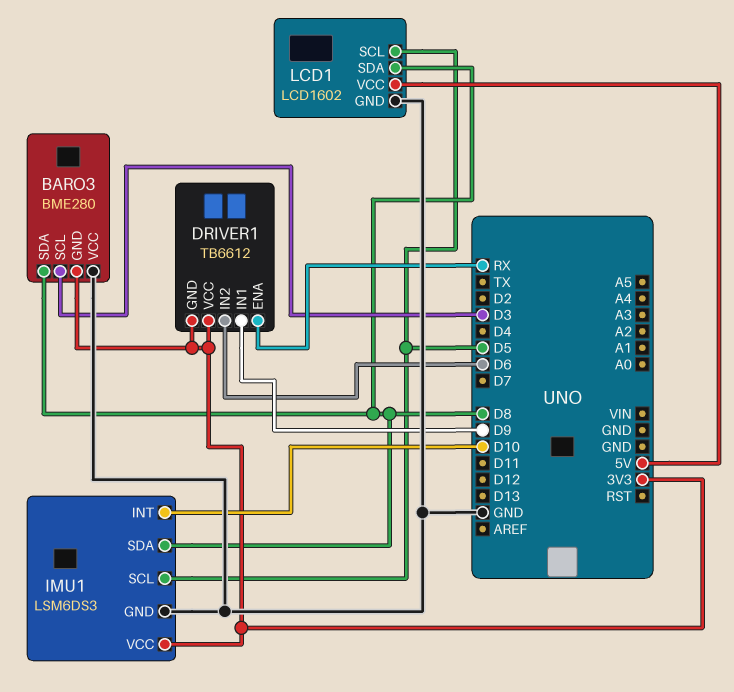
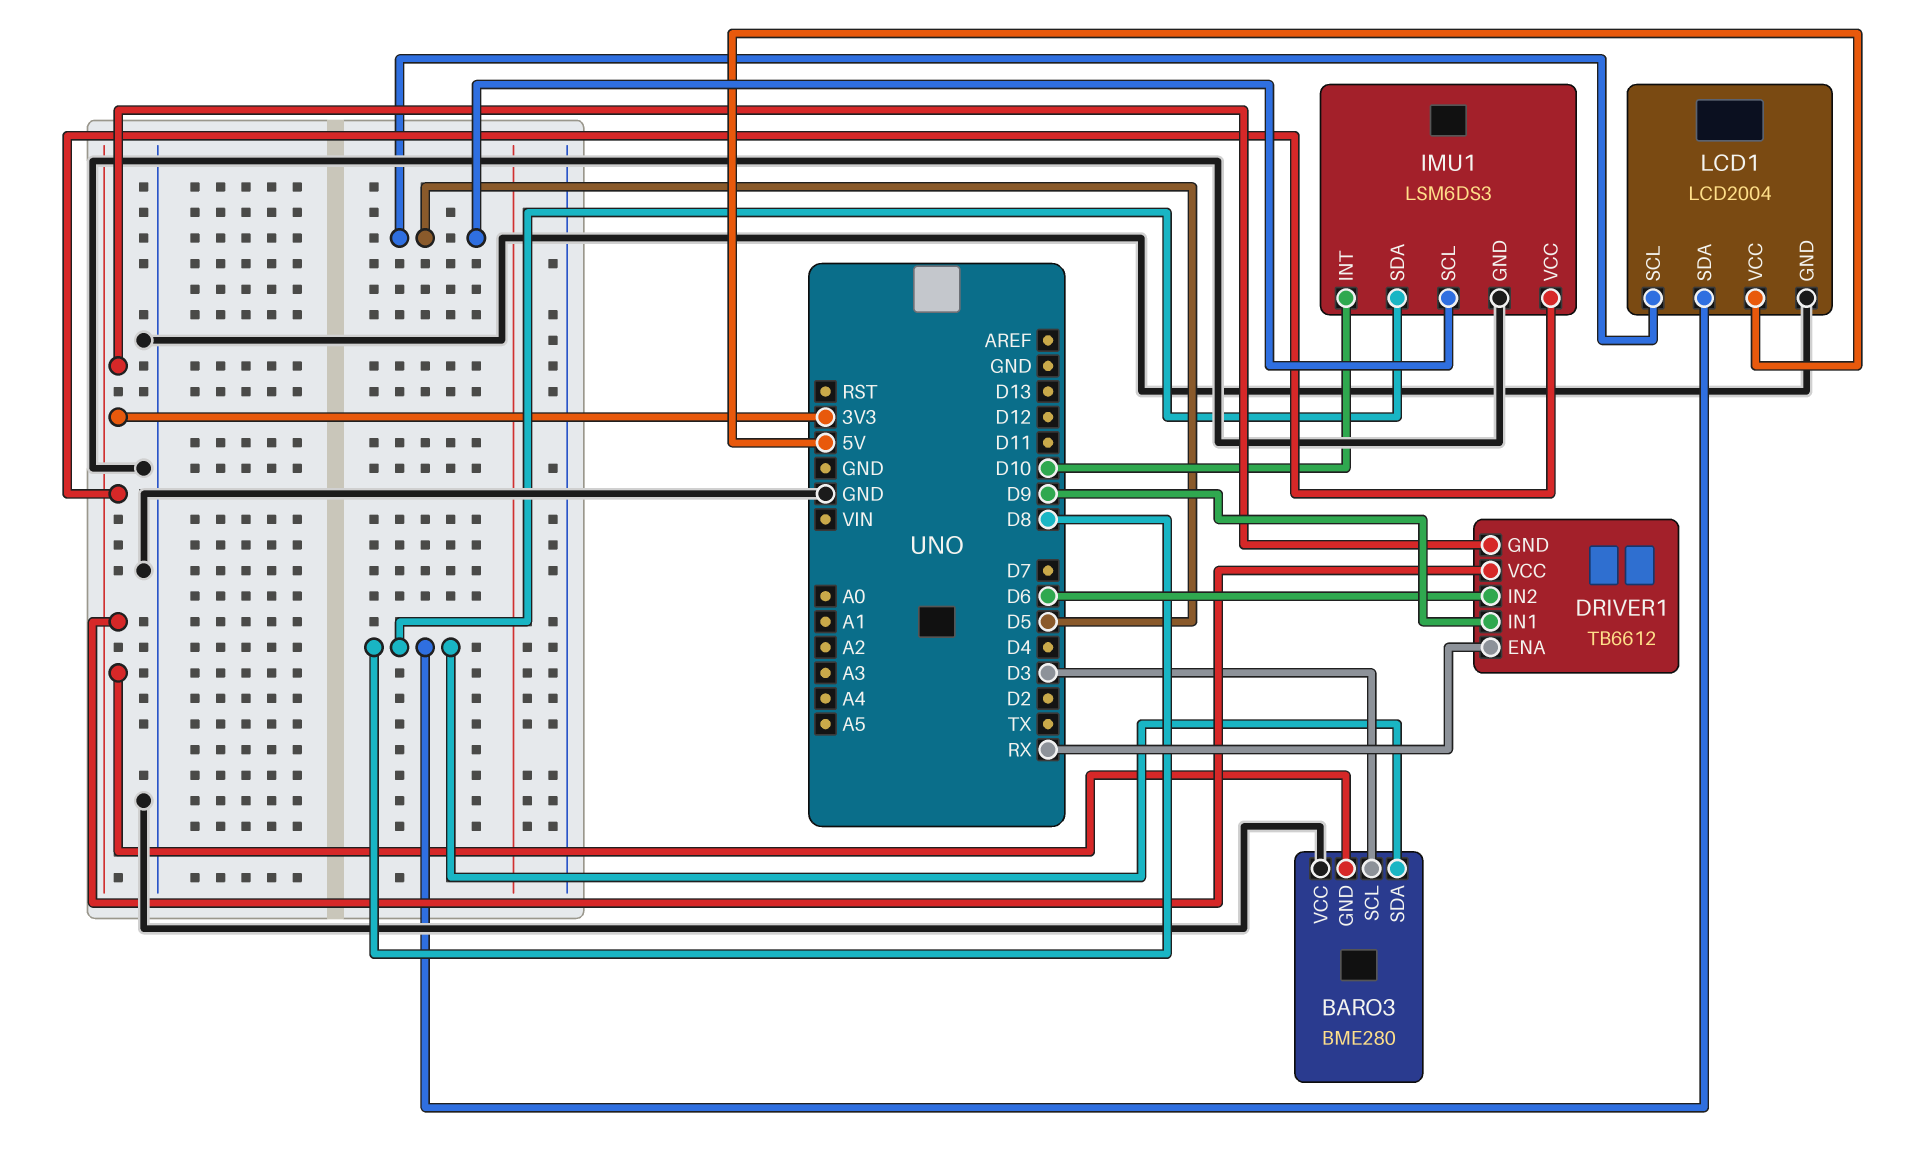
LCD1: LCD1602 -> LCD2004

